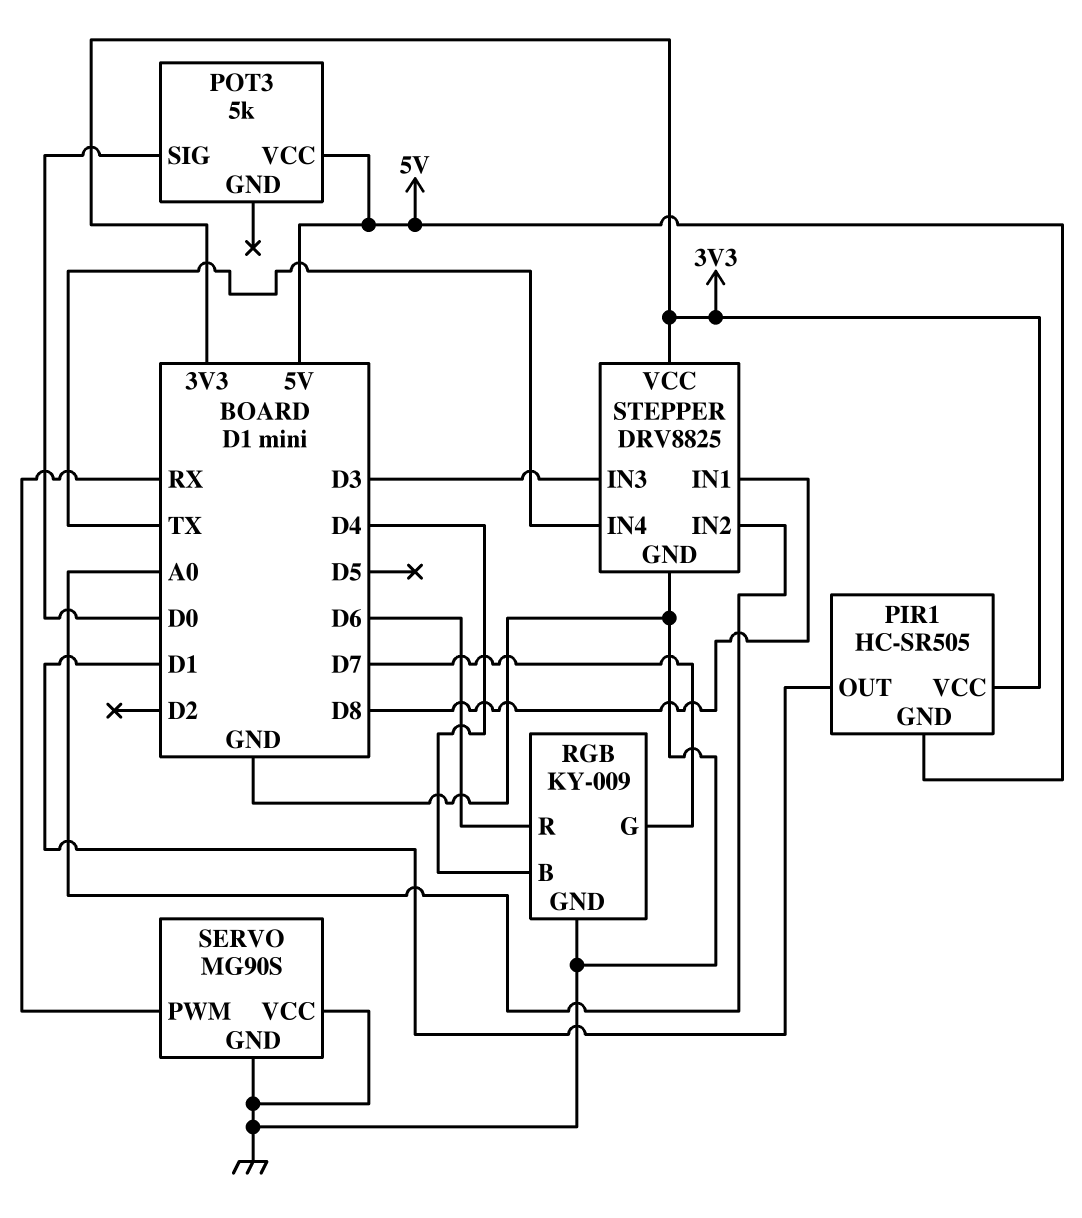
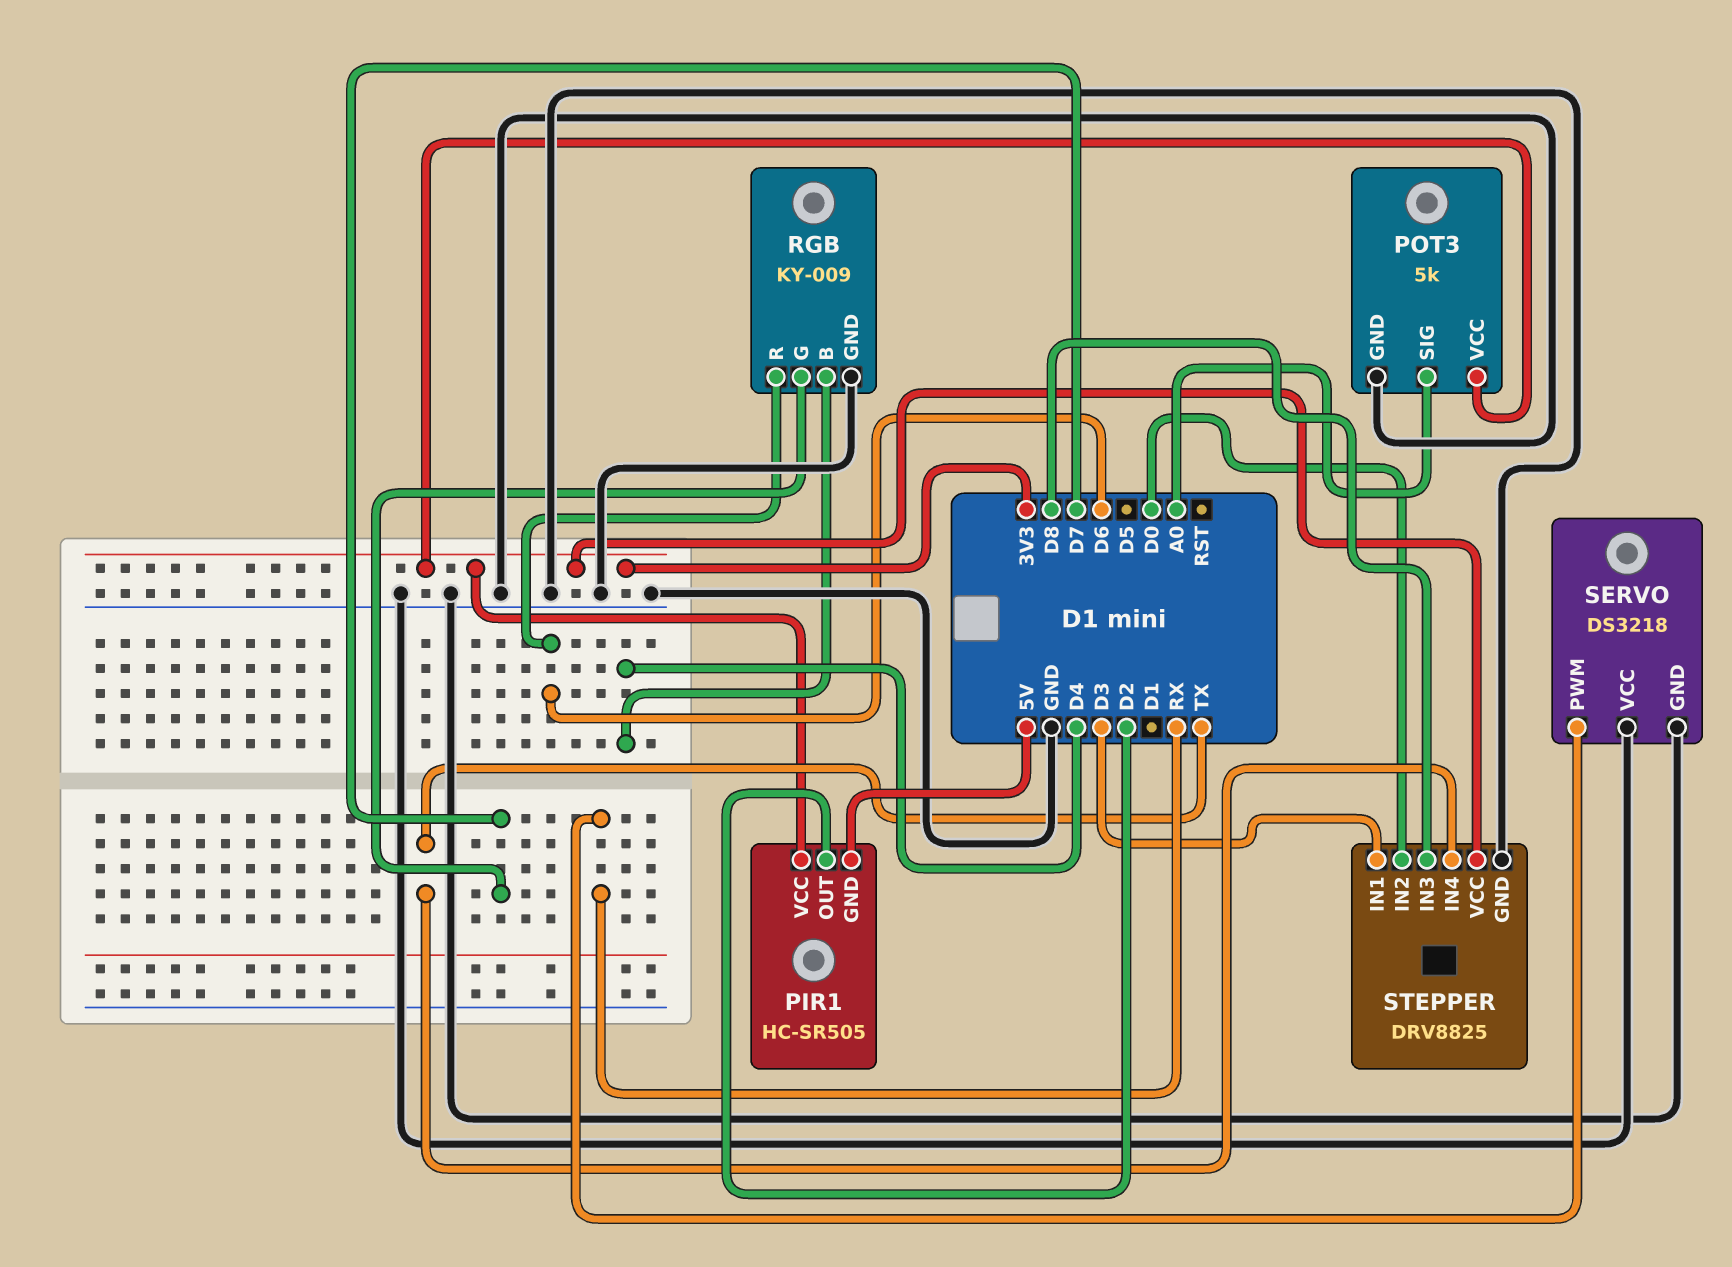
PIR1 pin OUT: D1 -> D2
POT3 pin GND: none -> GND
POT3 pin SIG: D0 -> A0
POT3 pin VCC: 5V -> 3V3
SERVO: MG90S -> DS3218
STEPPER pin IN1: D8 -> D3
STEPPER pin IN2: A0 -> D0
STEPPER pin IN3: D3 -> D8

